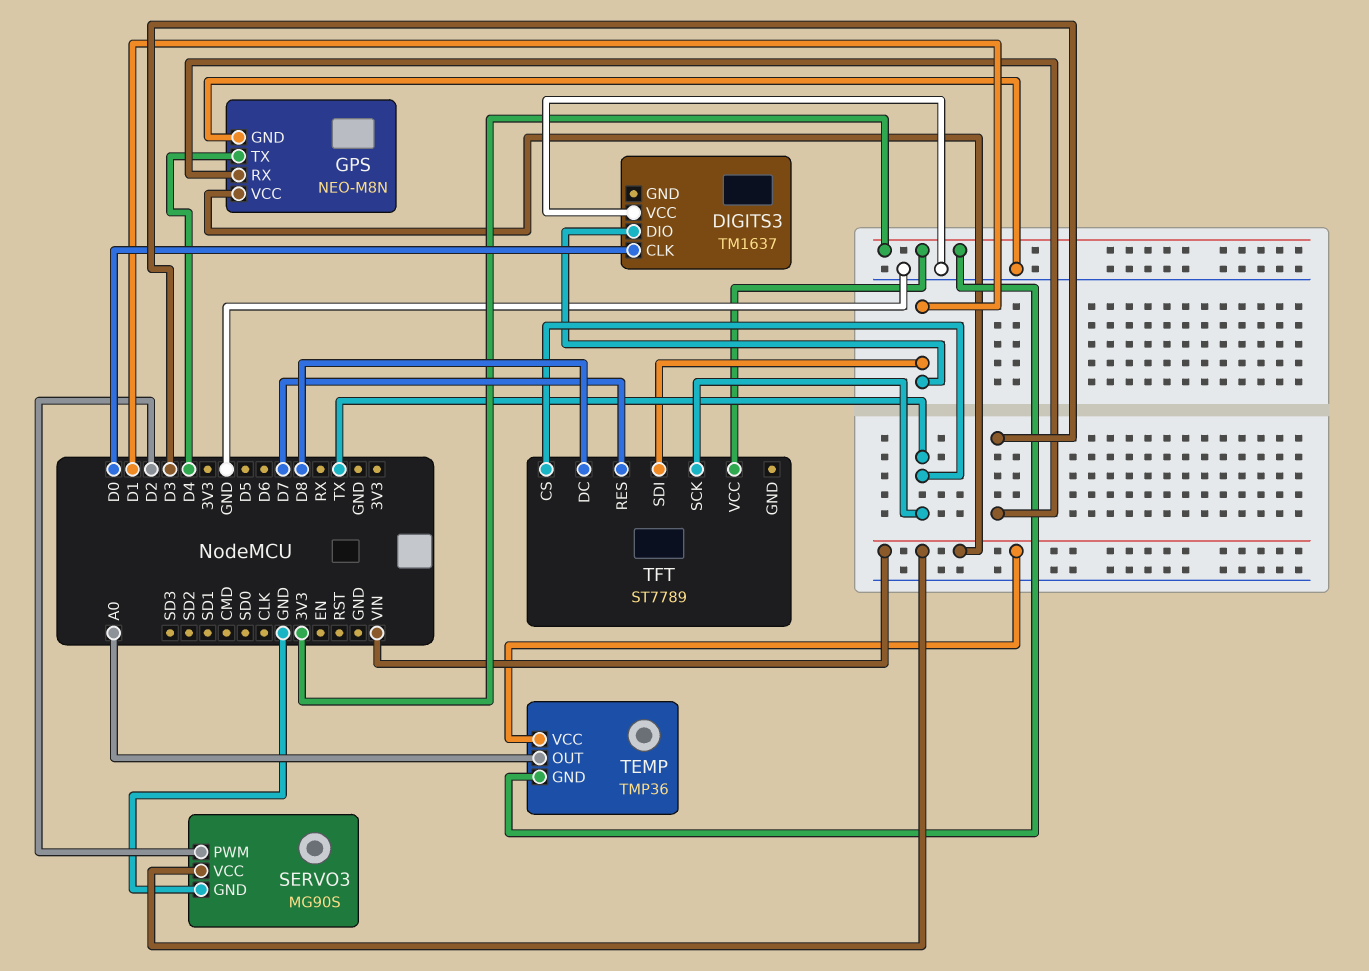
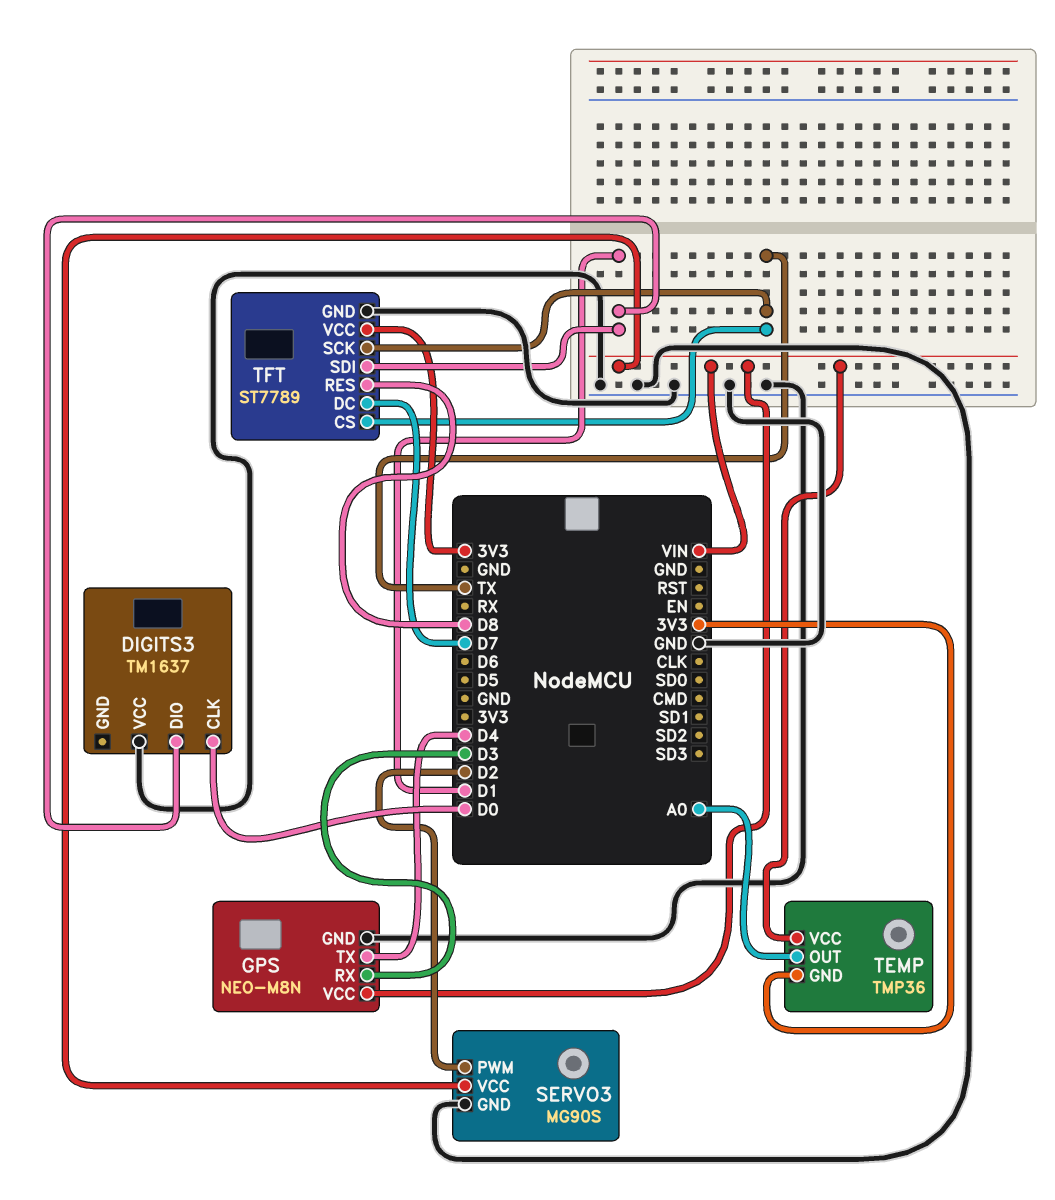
TFT pin DC: D8 -> D7
TFT pin GND: none -> GND
TFT pin RES: D7 -> D8

